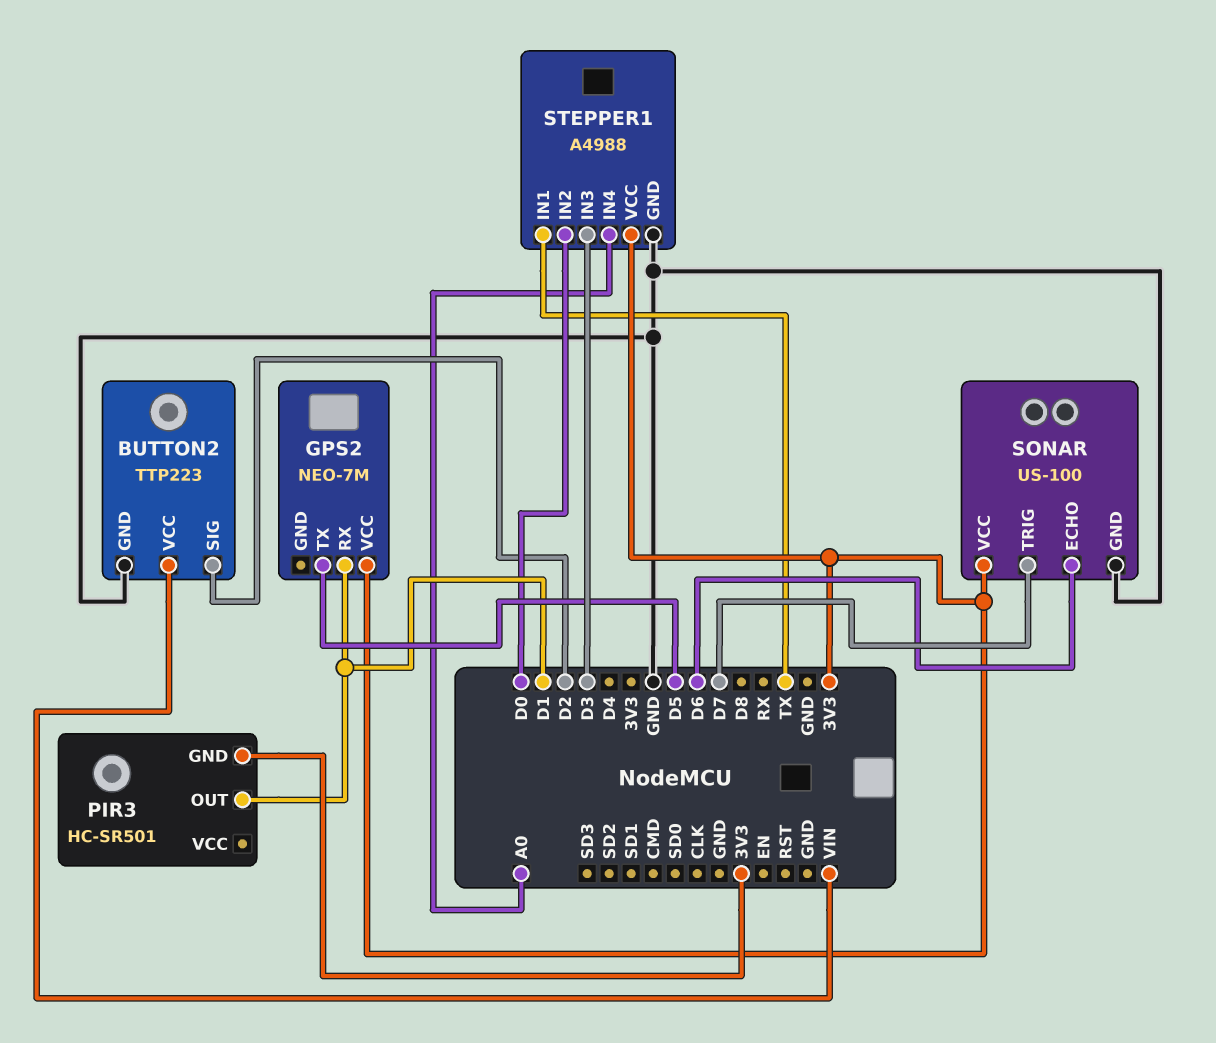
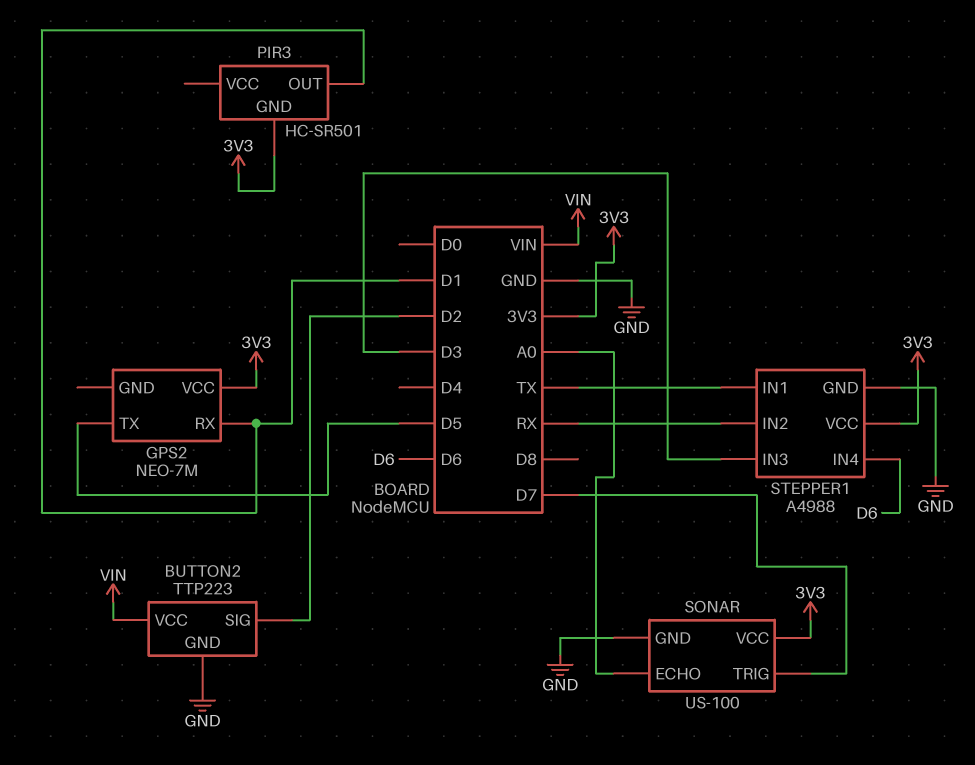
SONAR pin ECHO: D6 -> A0
STEPPER1 pin IN2: D0 -> RX
STEPPER1 pin IN4: A0 -> D6

